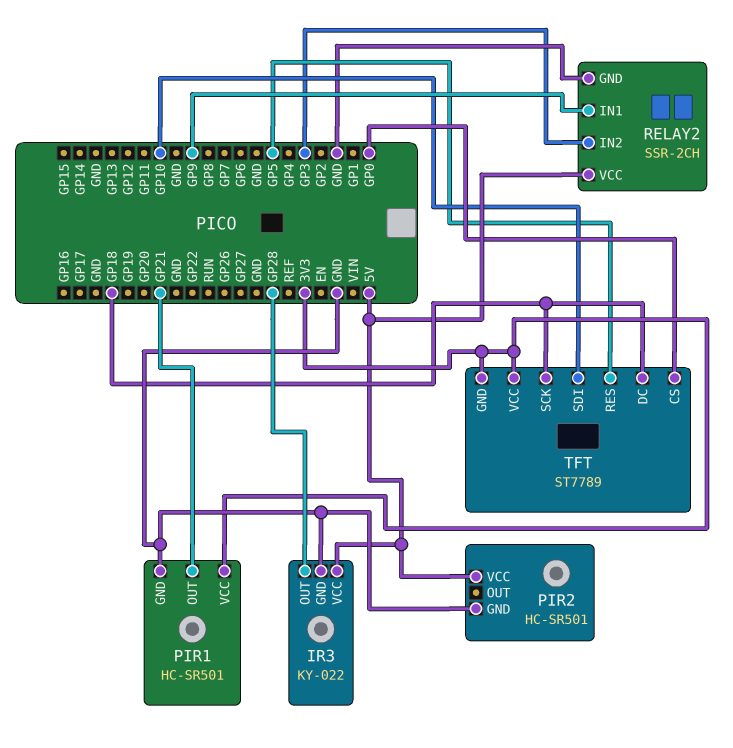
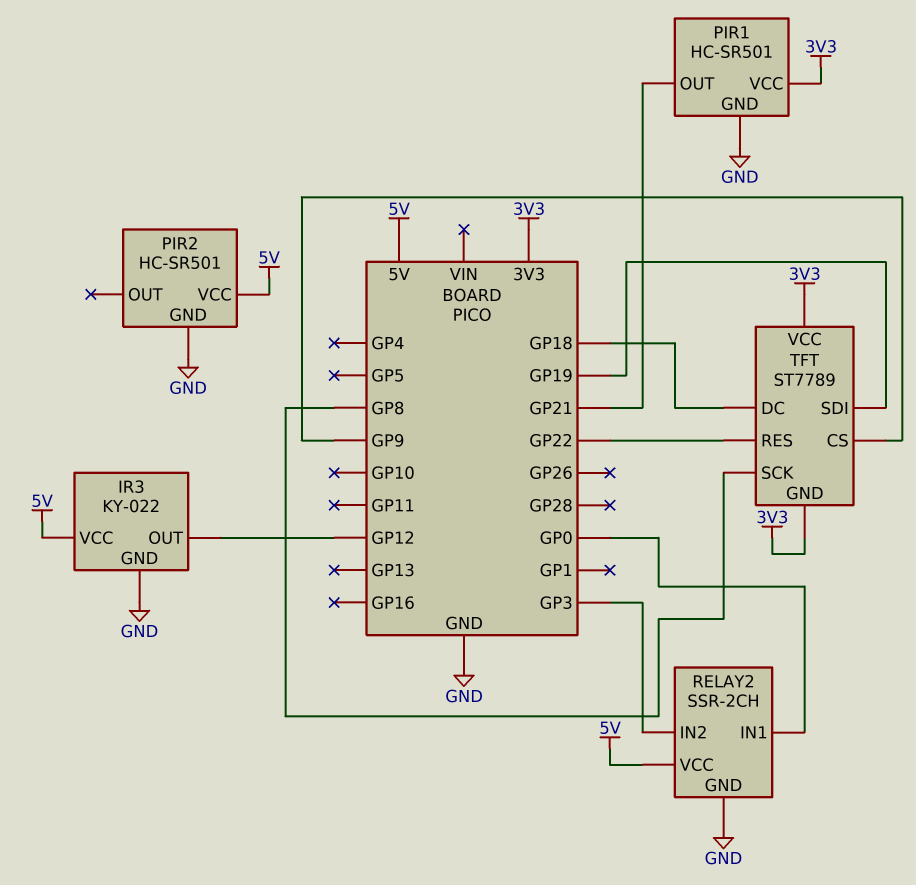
IR3 pin OUT: GP28 -> GP12
RELAY2 pin IN1: GP9 -> GP0
TFT pin CS: GP0 -> GP9
TFT pin RES: GP5 -> GP22
TFT pin SCK: GP18 -> GP8
TFT pin SDI: GP10 -> GP19

